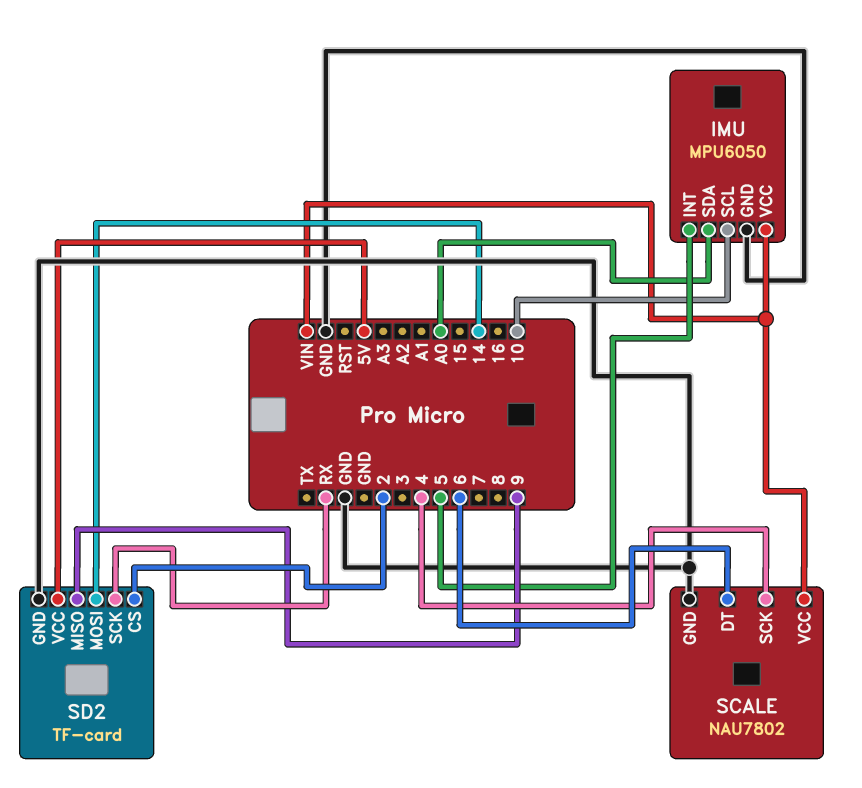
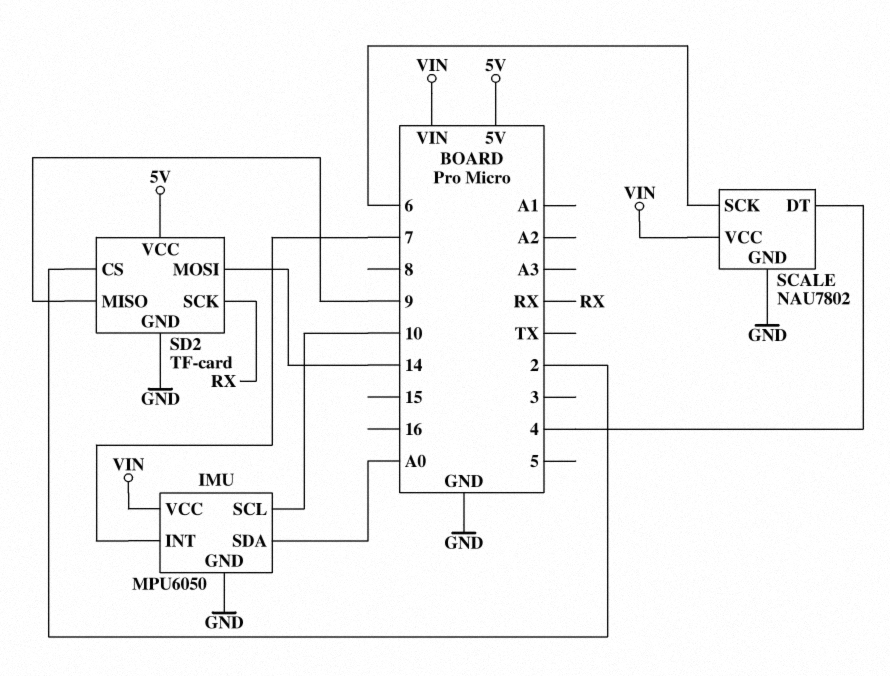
IMU pin INT: 5 -> 7
SCALE pin DT: 6 -> 4
SCALE pin SCK: 4 -> 6

